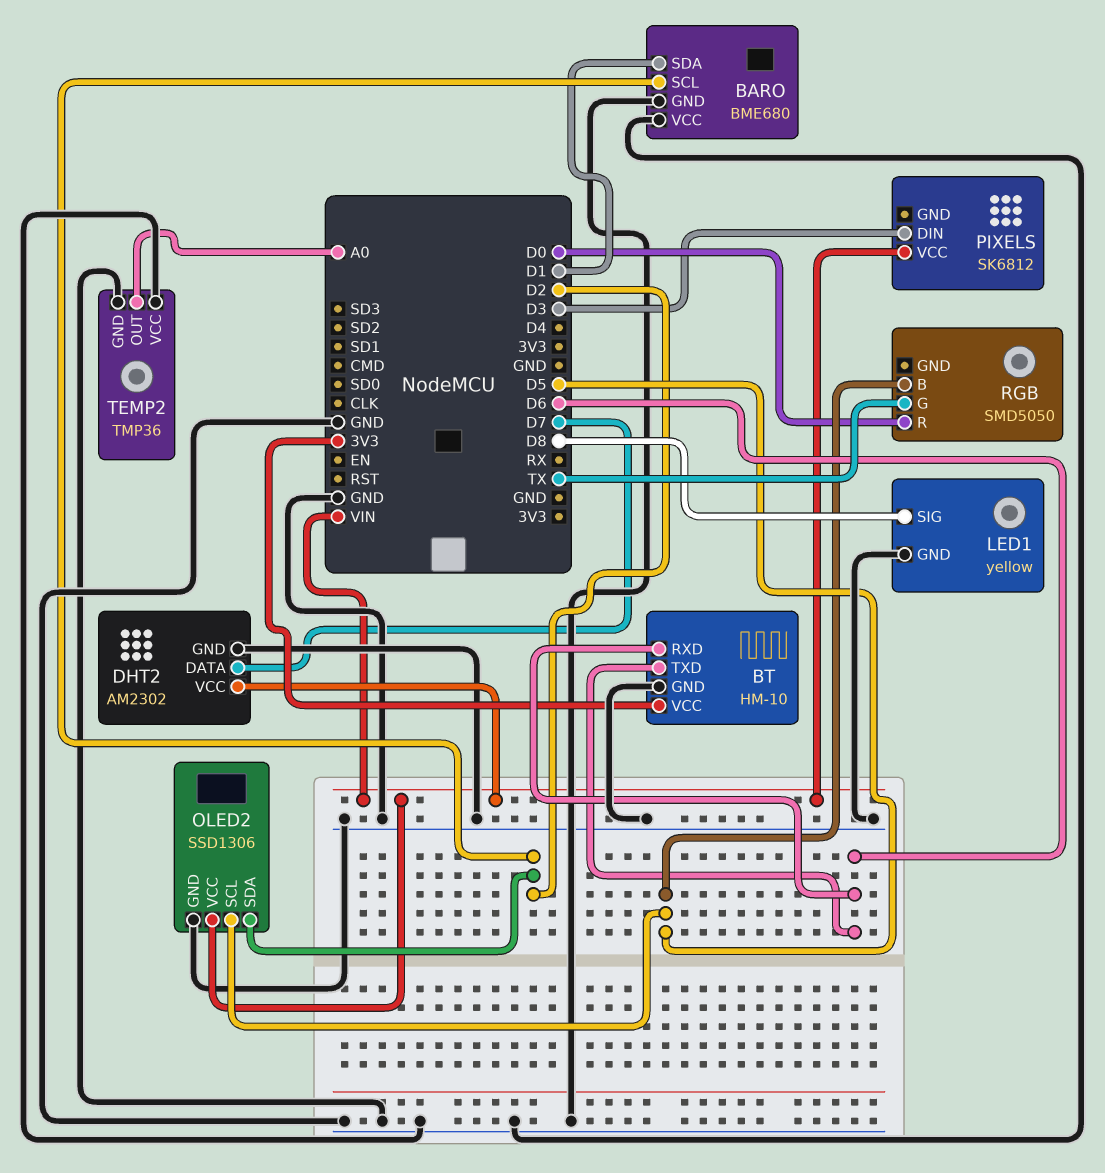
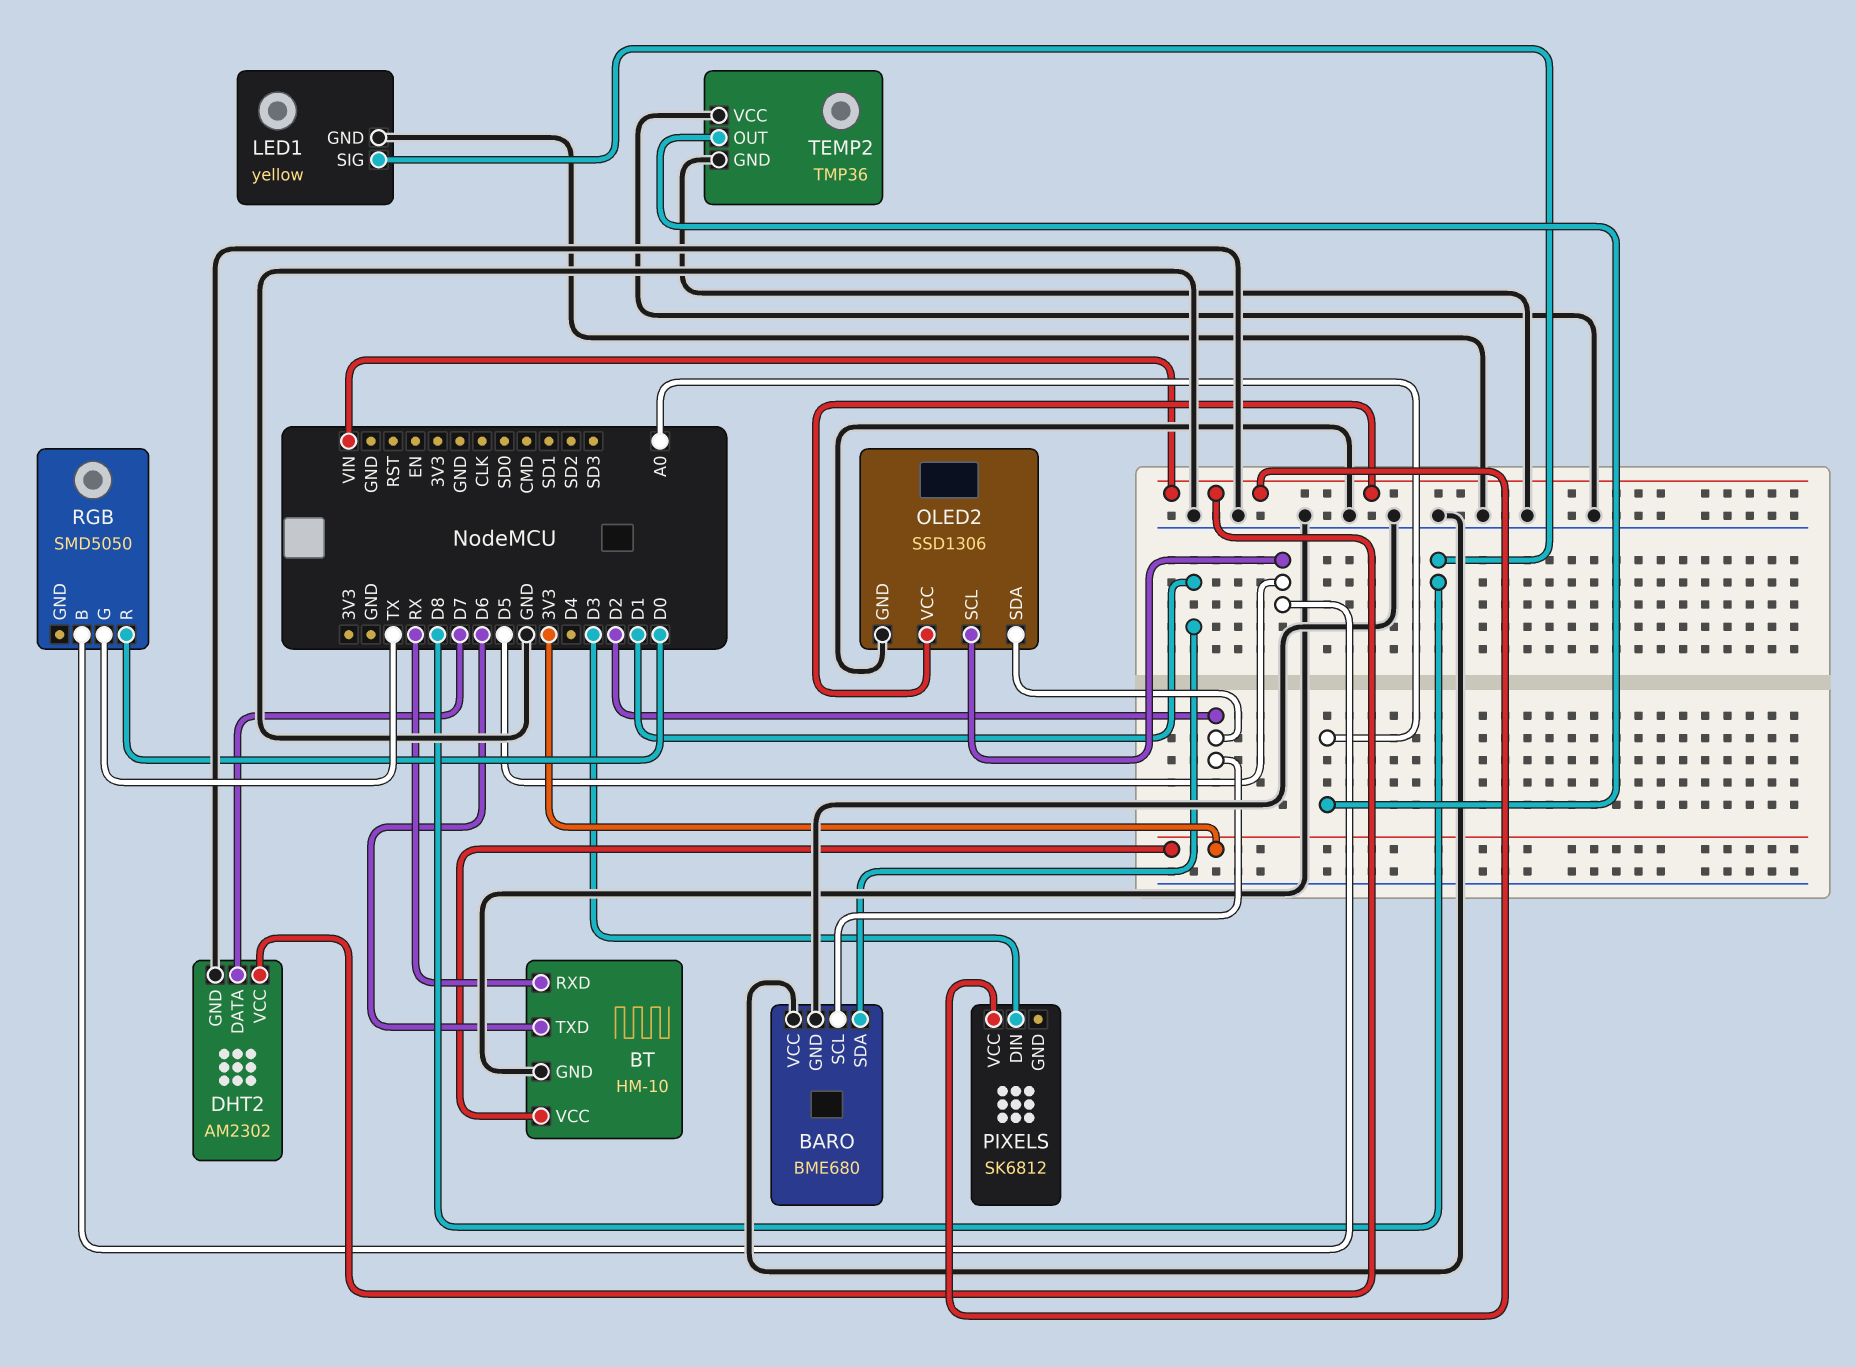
BT pin RXD: D6 -> RX

